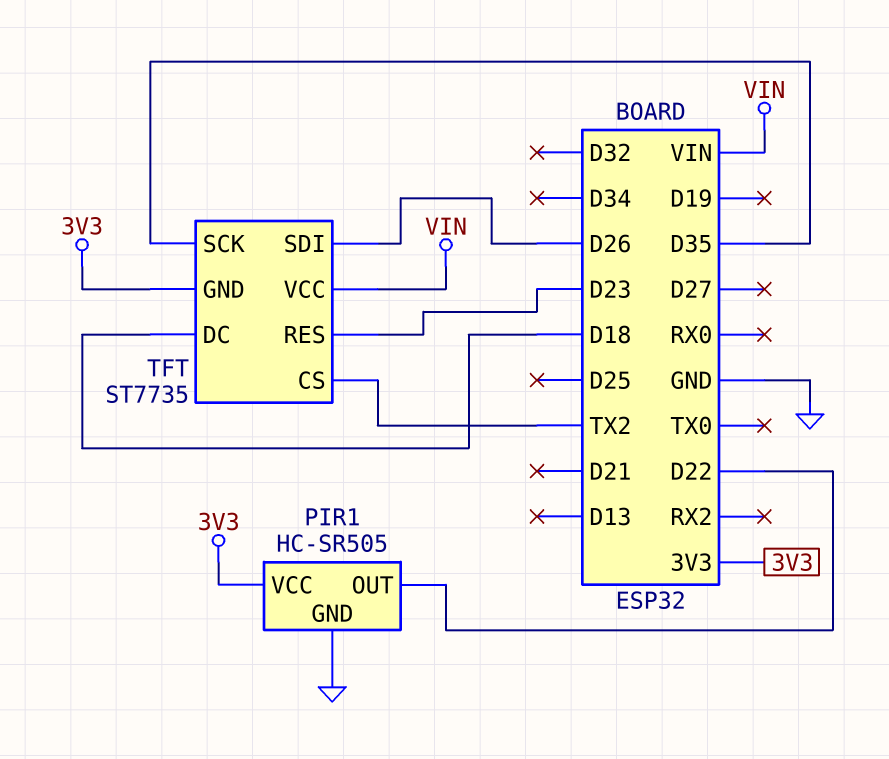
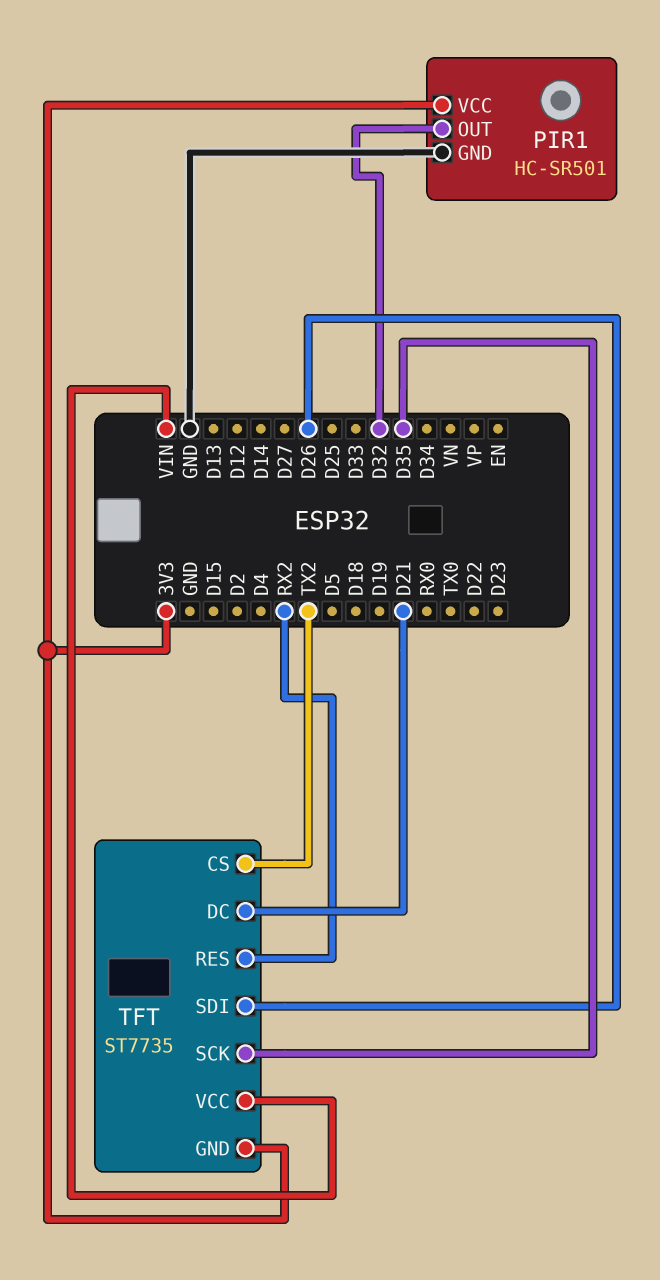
PIR1: HC-SR505 -> HC-SR501
PIR1 pin OUT: D22 -> D32
TFT pin DC: D18 -> D21
TFT pin RES: D23 -> RX2

